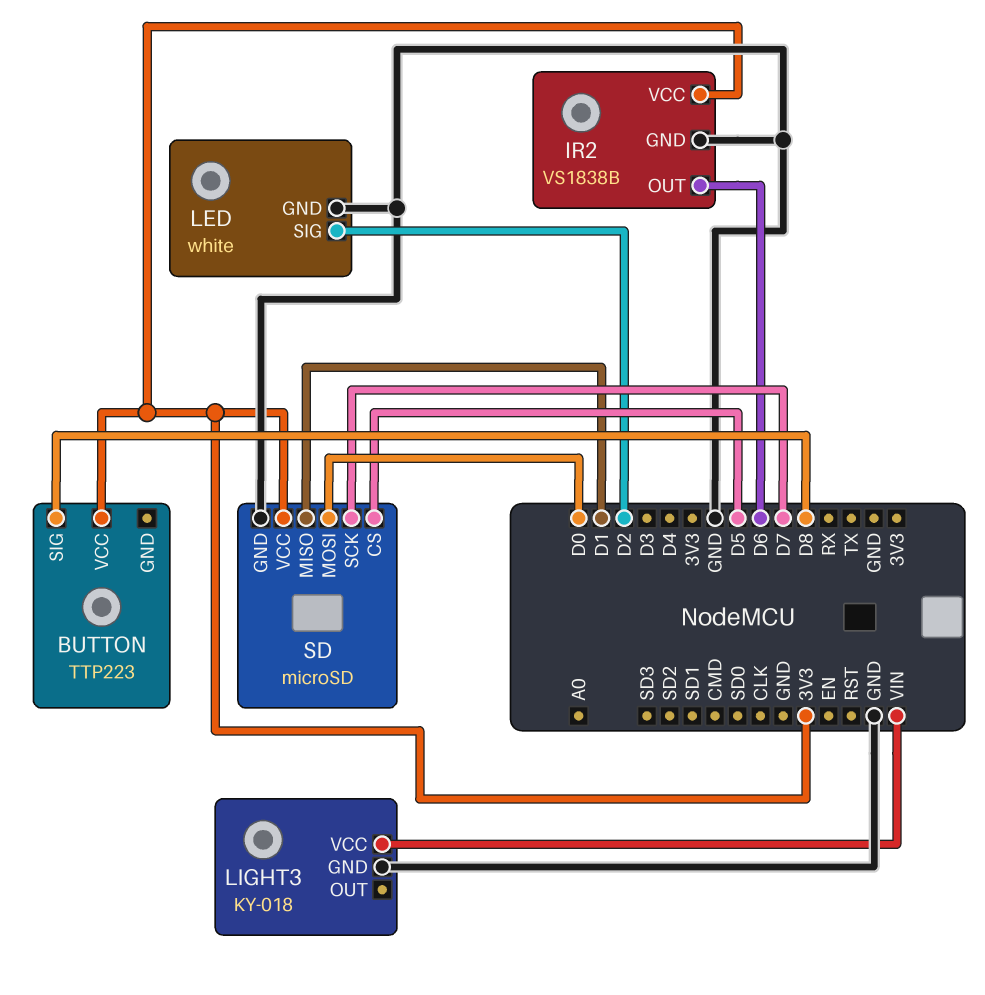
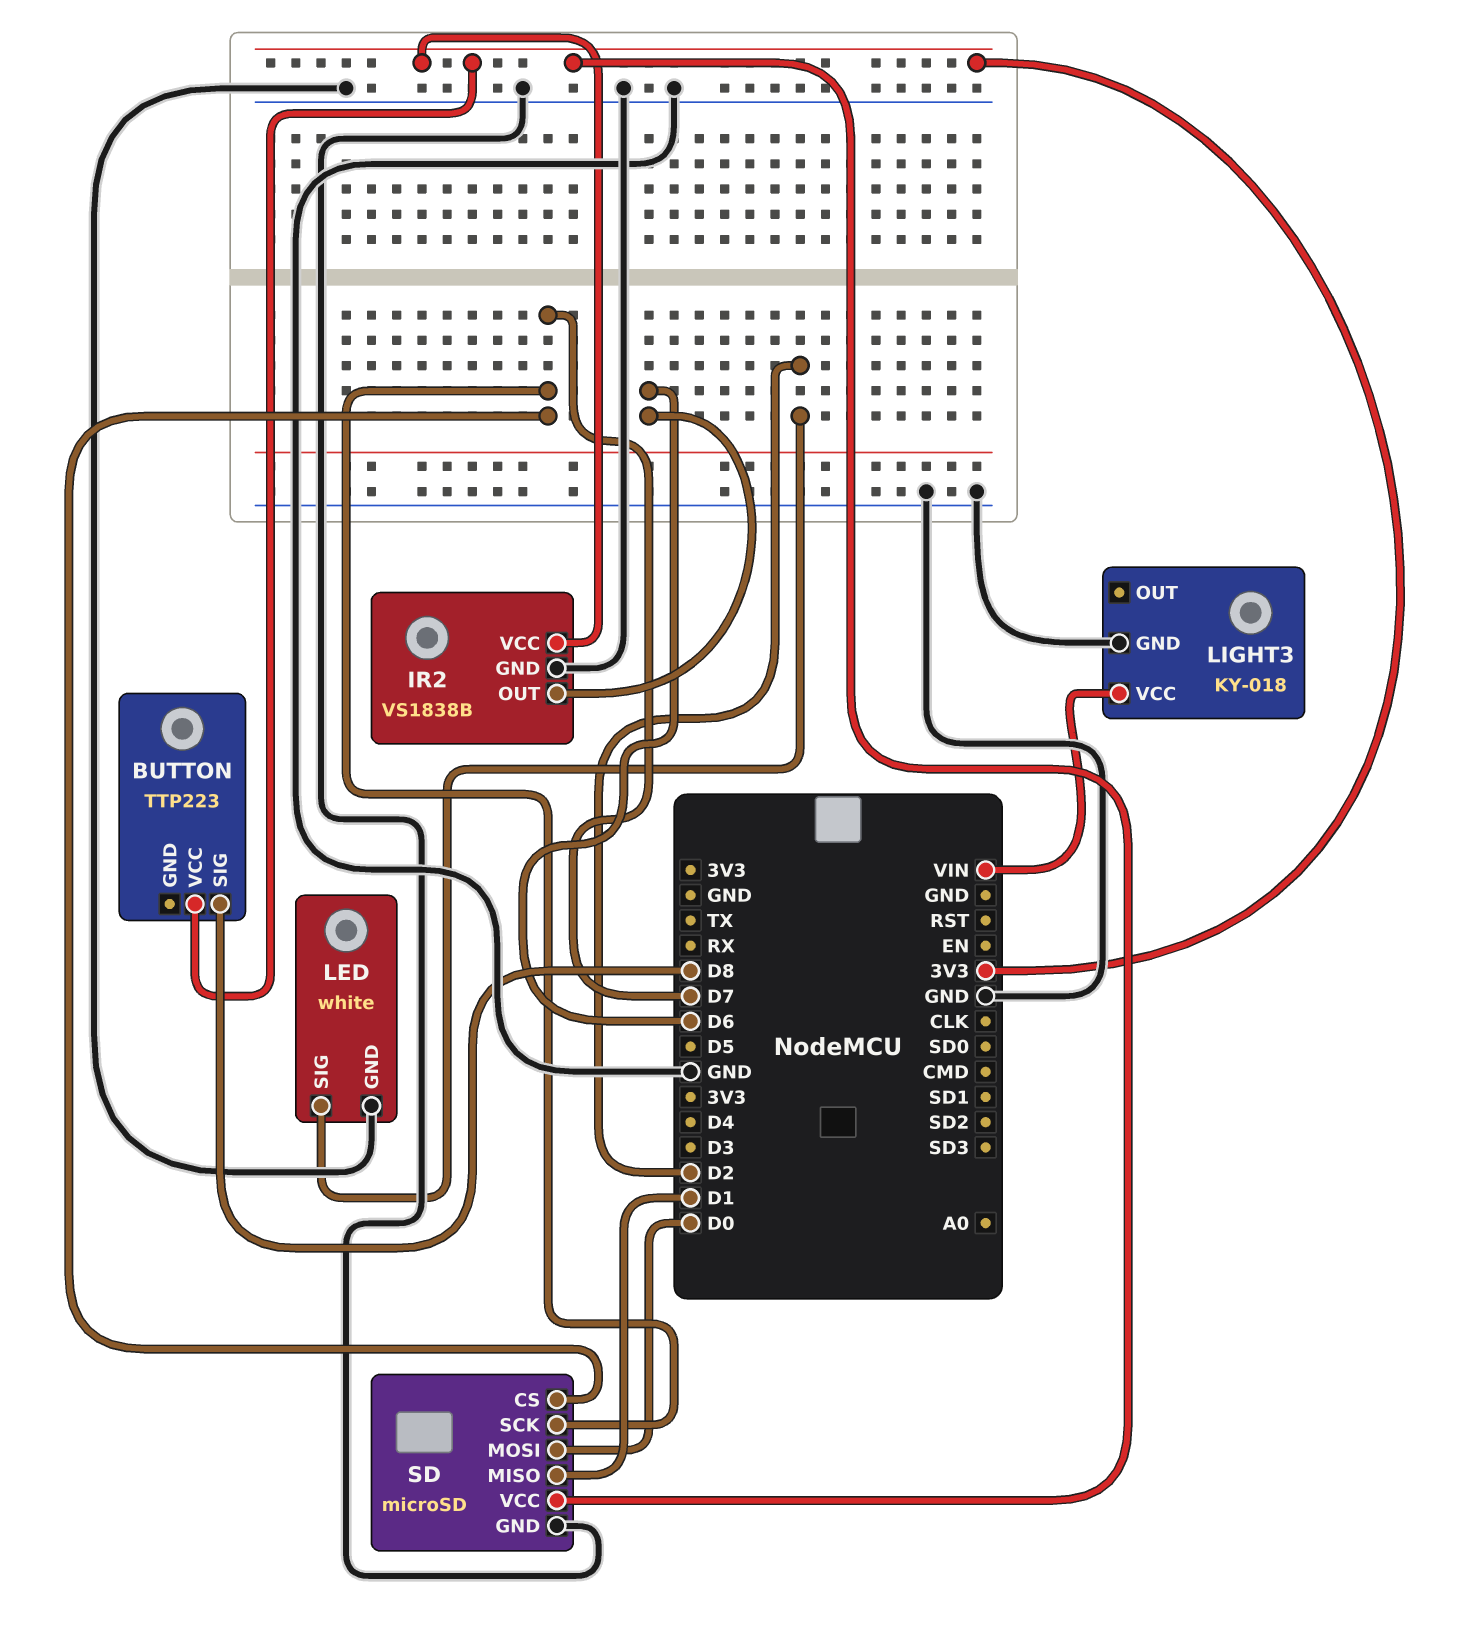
SD pin CS: D5 -> D7

